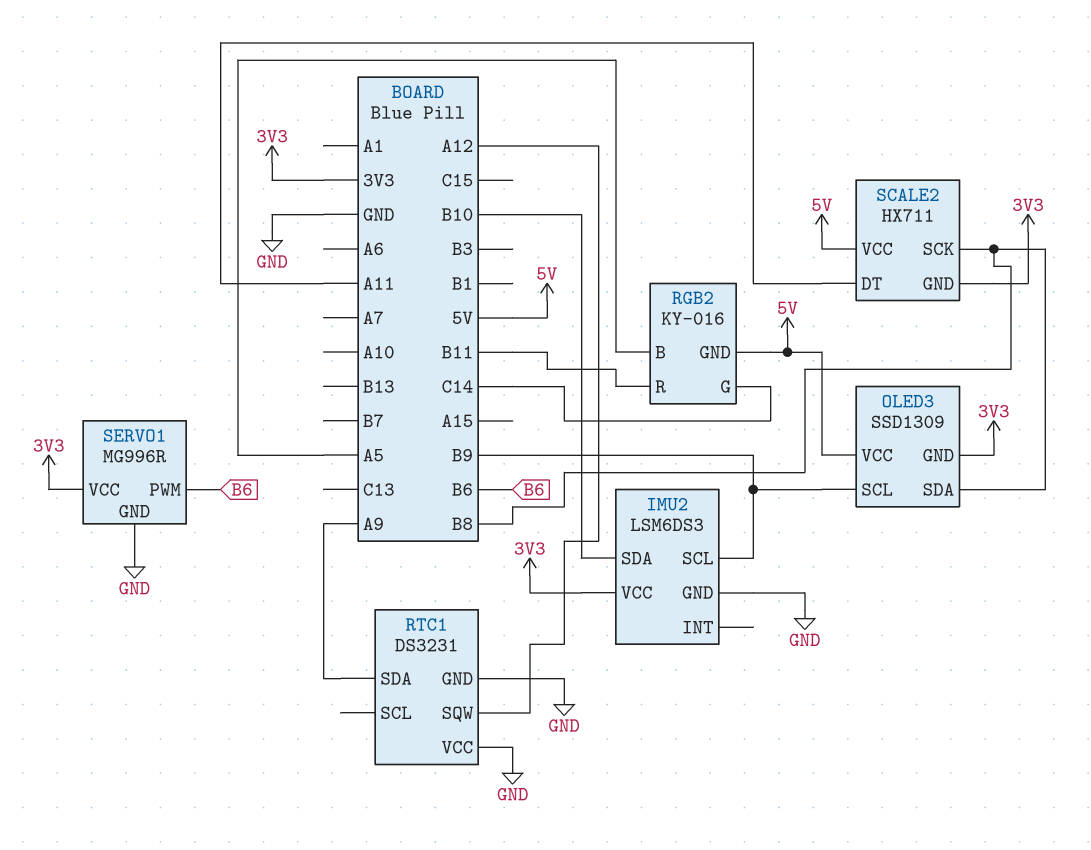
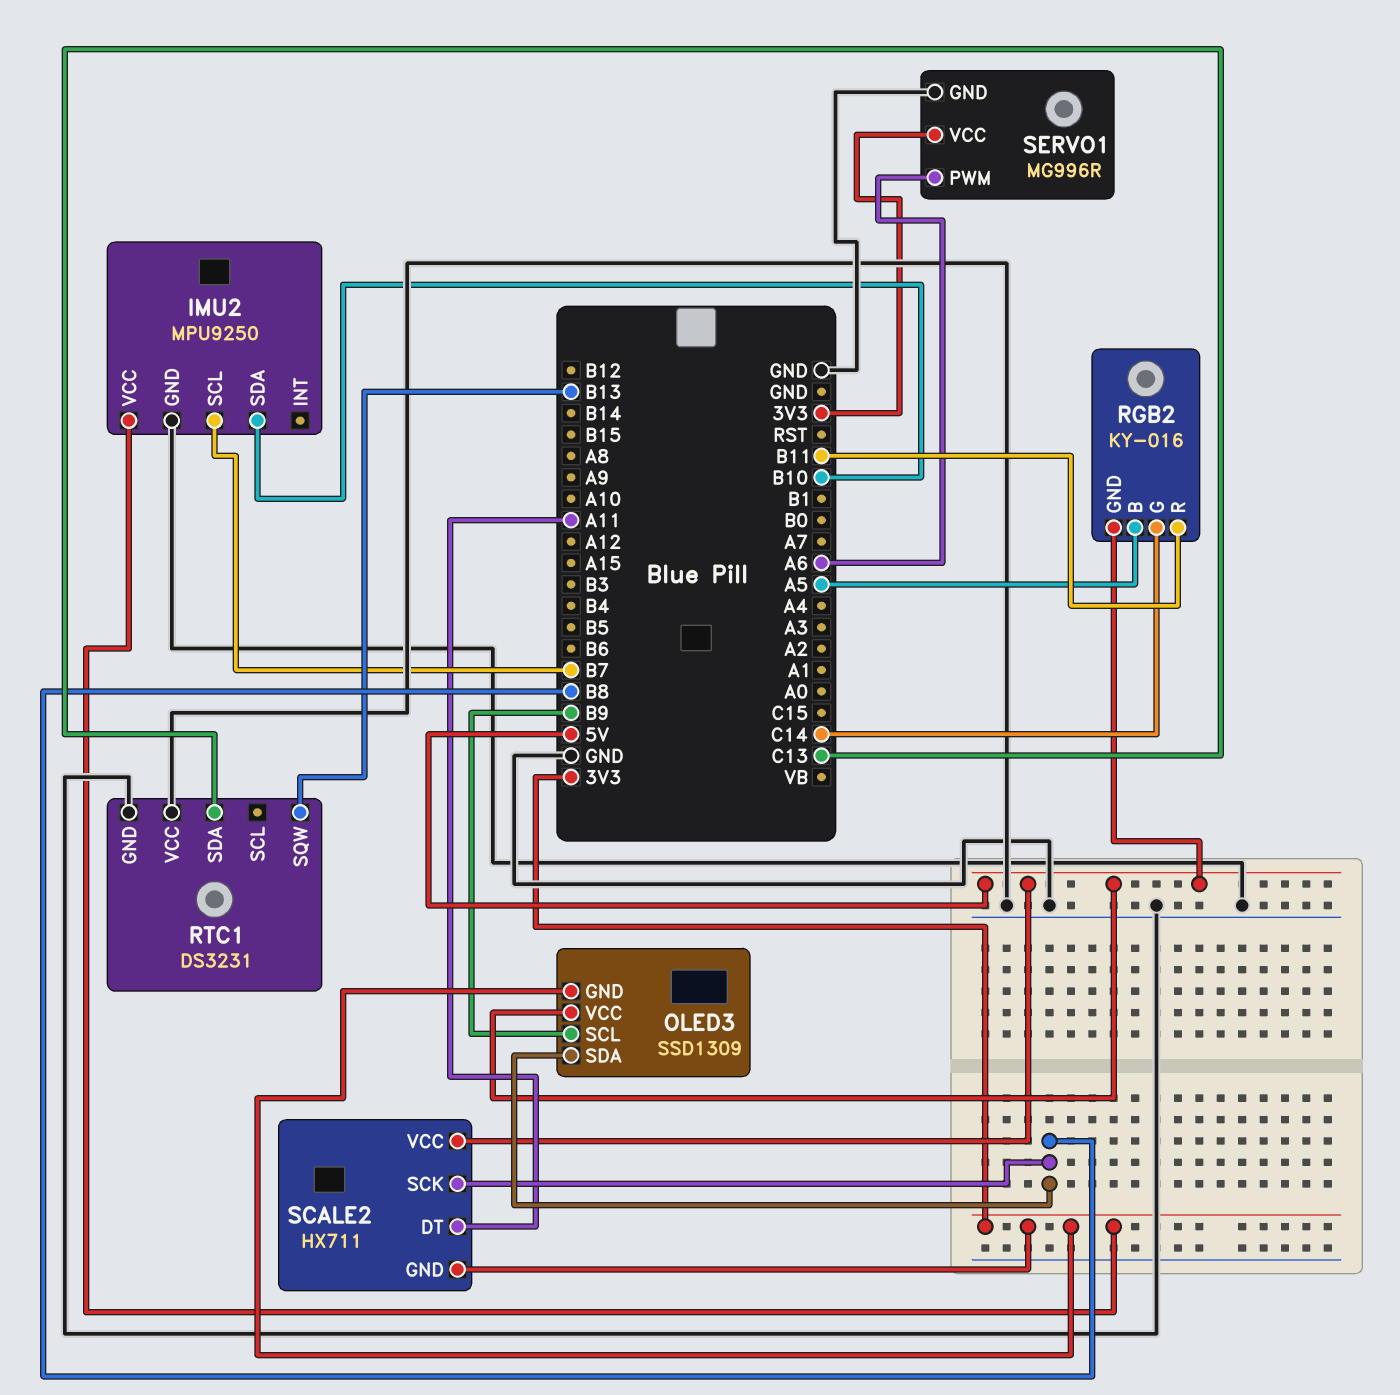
IMU2: LSM6DS3 -> MPU9250
IMU2 pin SCL: B9 -> B7
RTC1 pin SDA: A9 -> C13
RTC1 pin SQW: A12 -> B13
SERVO1 pin PWM: B6 -> A6

